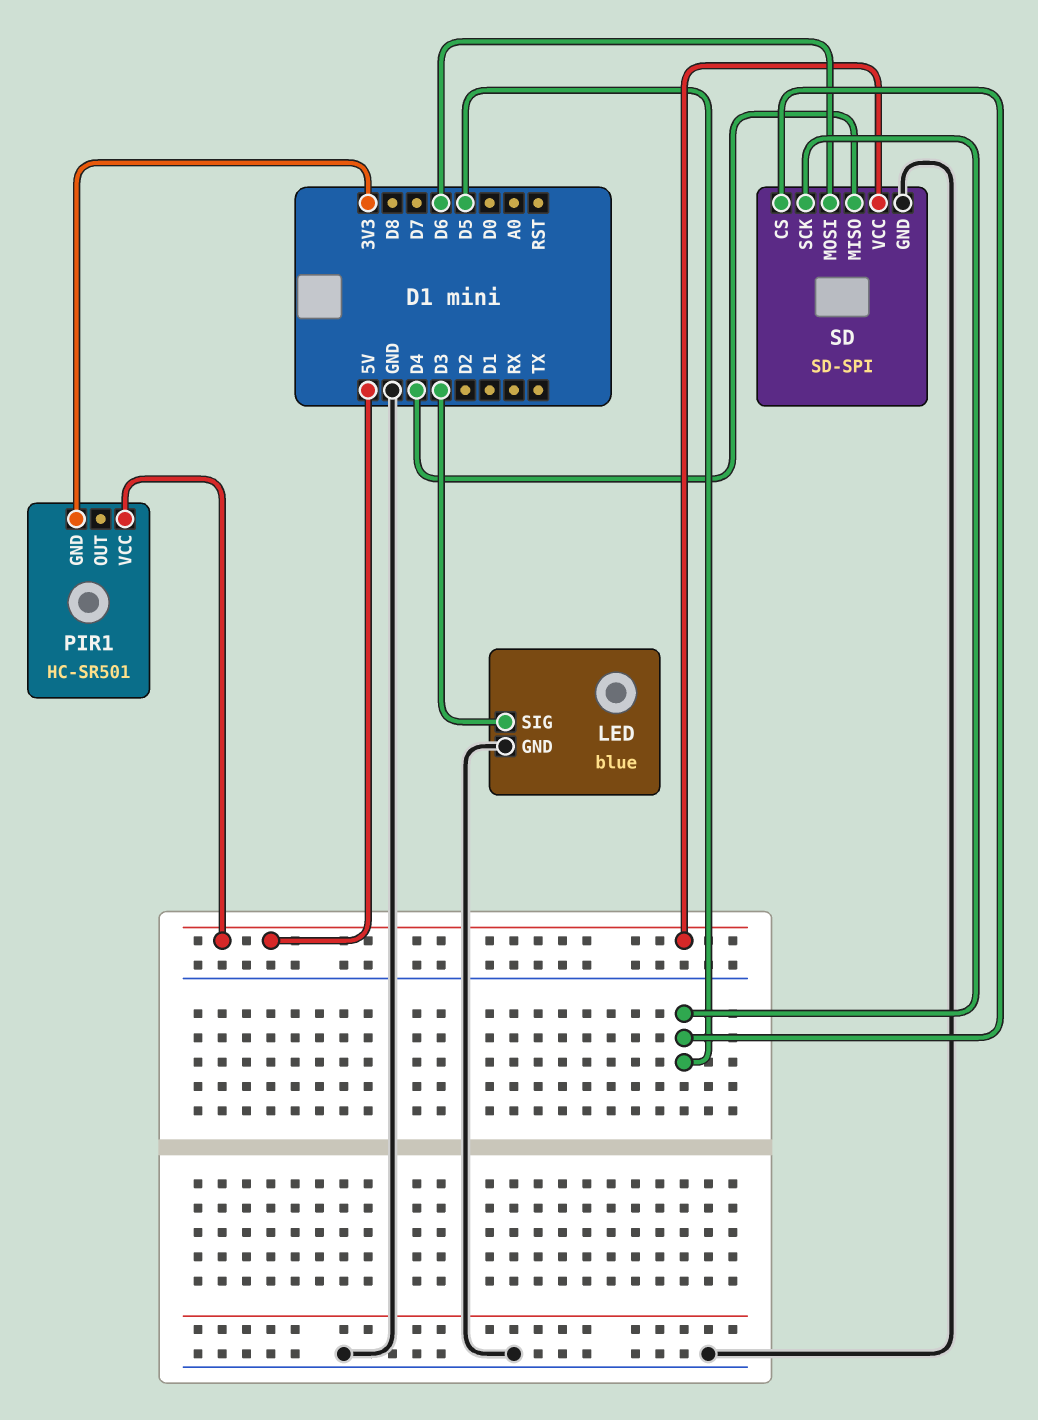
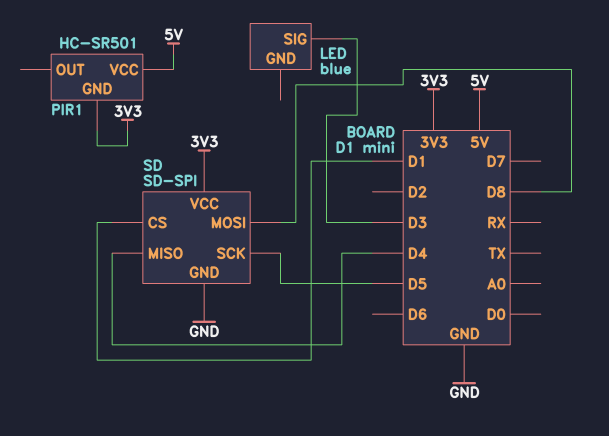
LED pin GND: GND -> none
SD pin CS: D5 -> D1
SD pin MOSI: D6 -> D8
SD pin VCC: 5V -> 3V3

